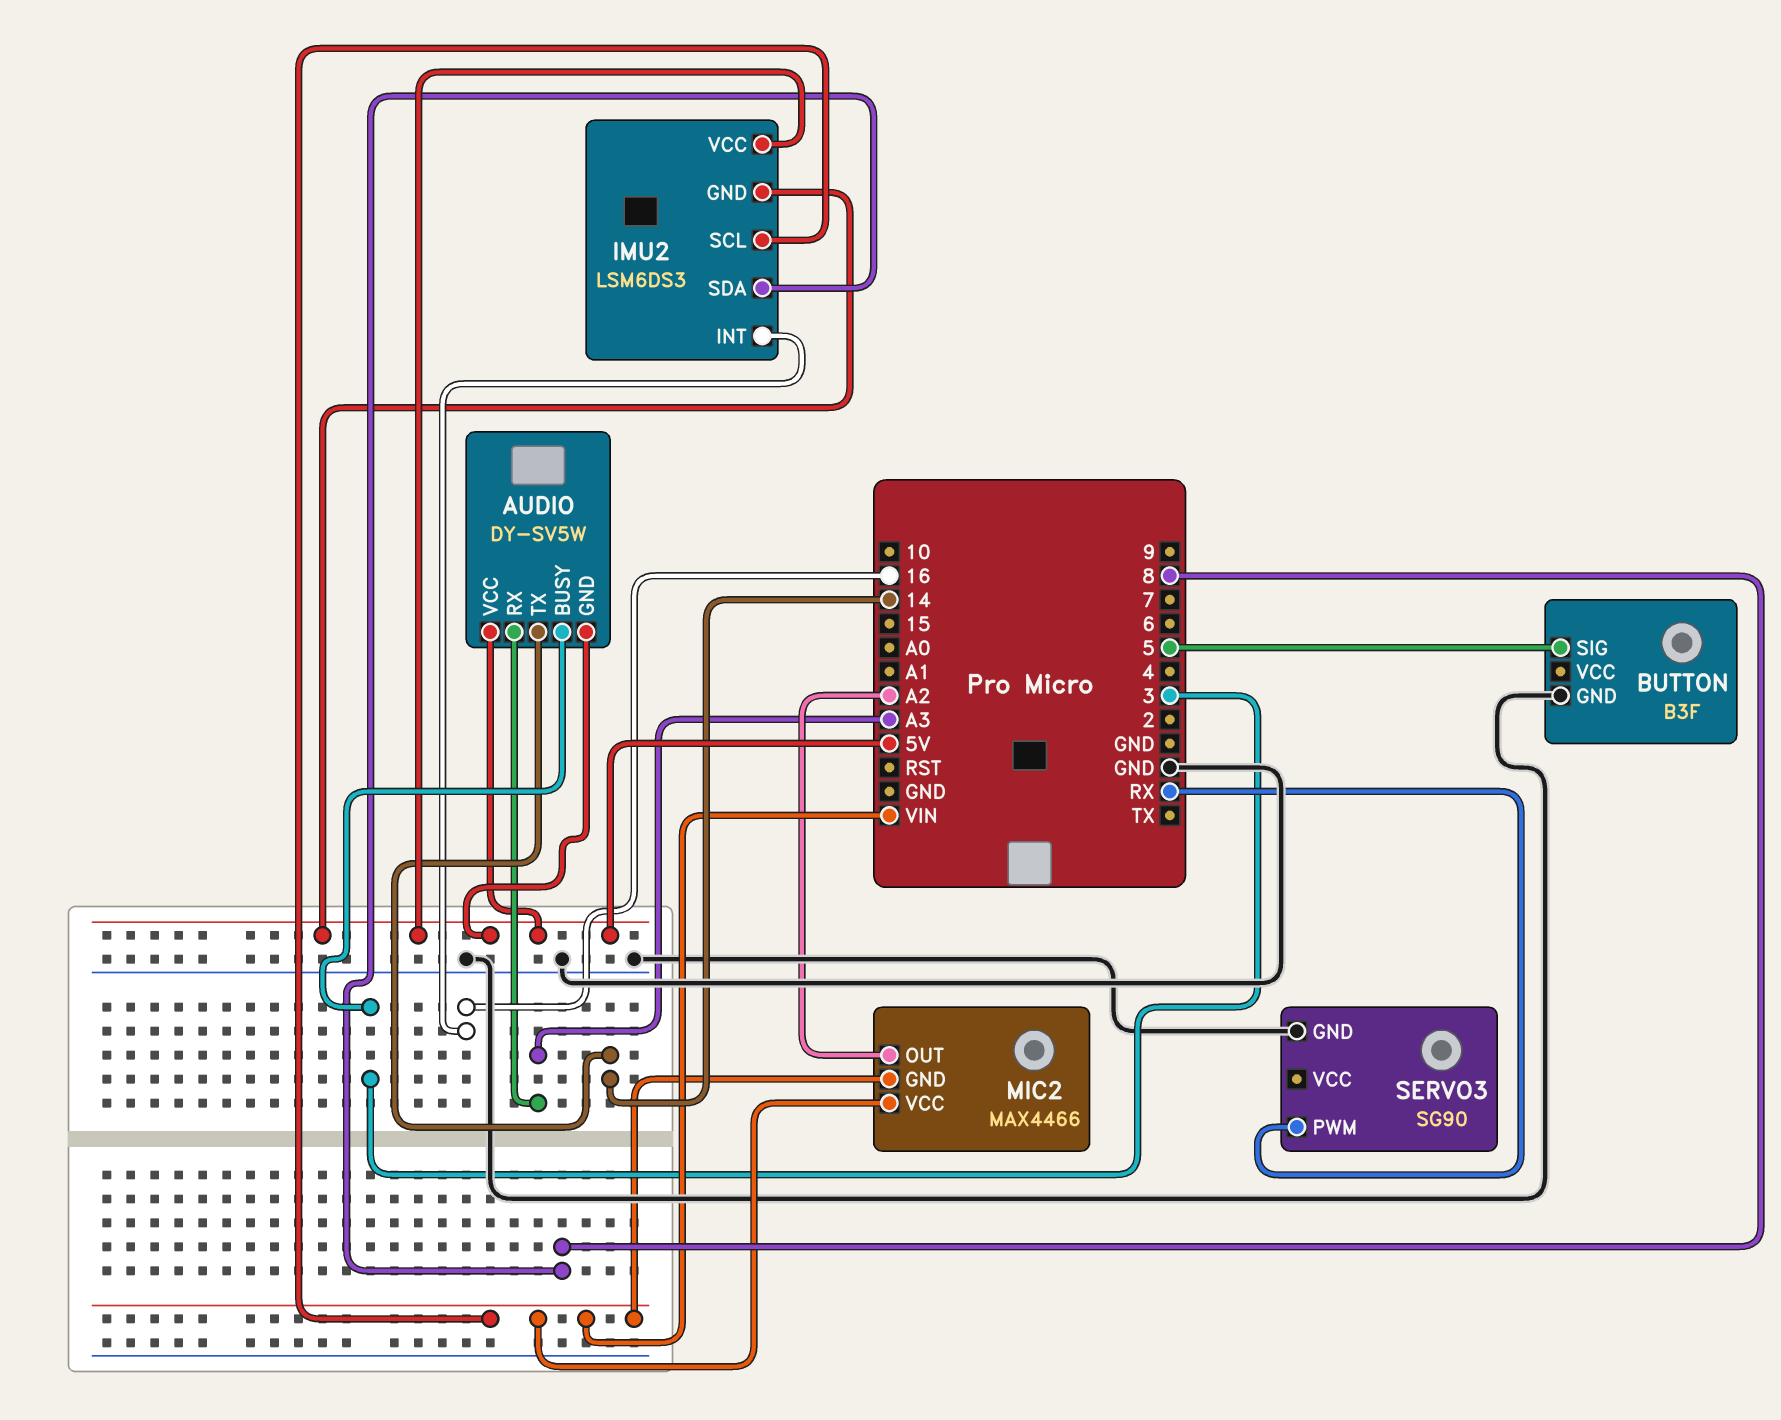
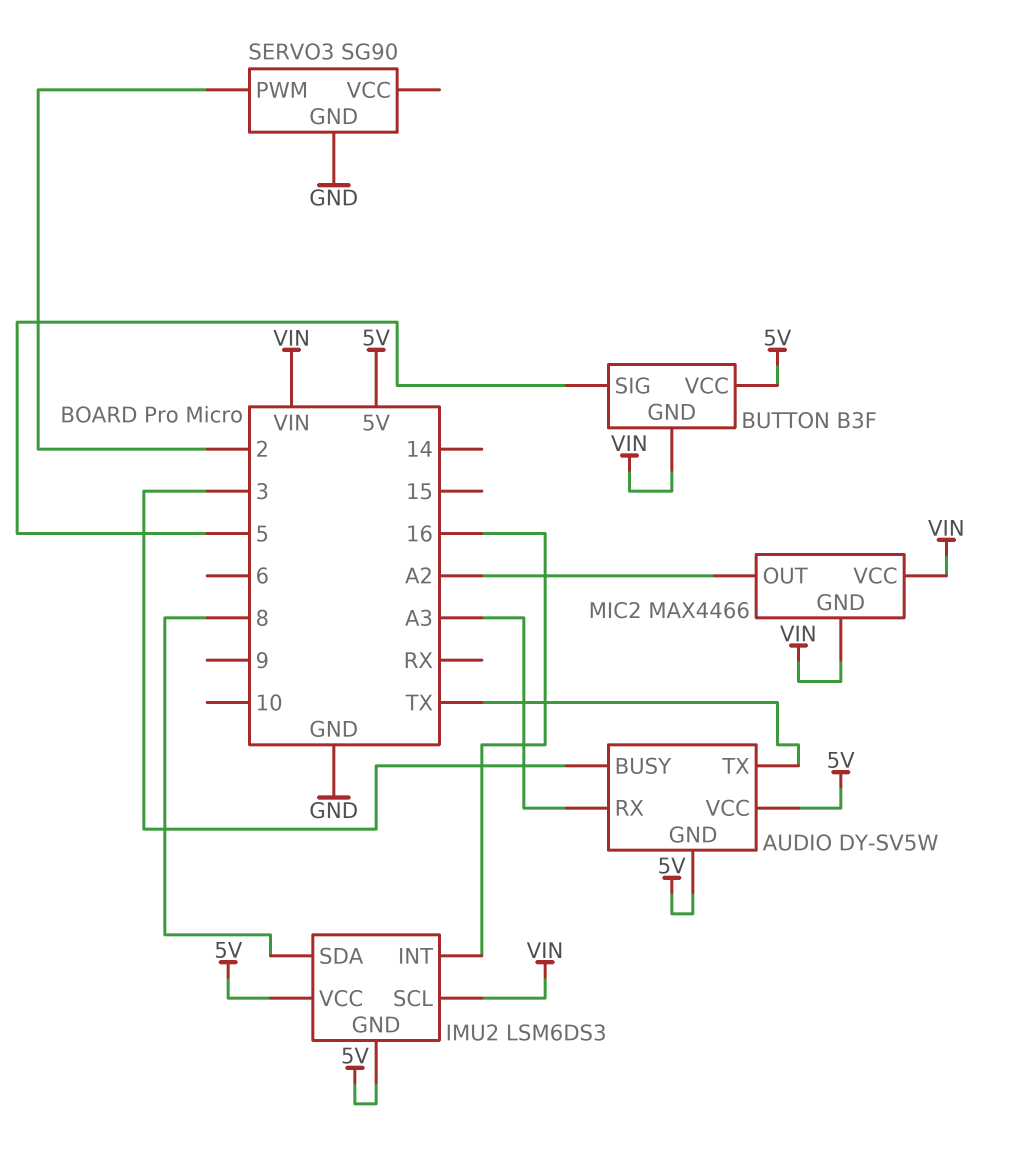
AUDIO pin TX: 14 -> TX
BUTTON pin GND: GND -> VIN
BUTTON pin VCC: none -> 5V
SERVO3 pin PWM: RX -> 2

